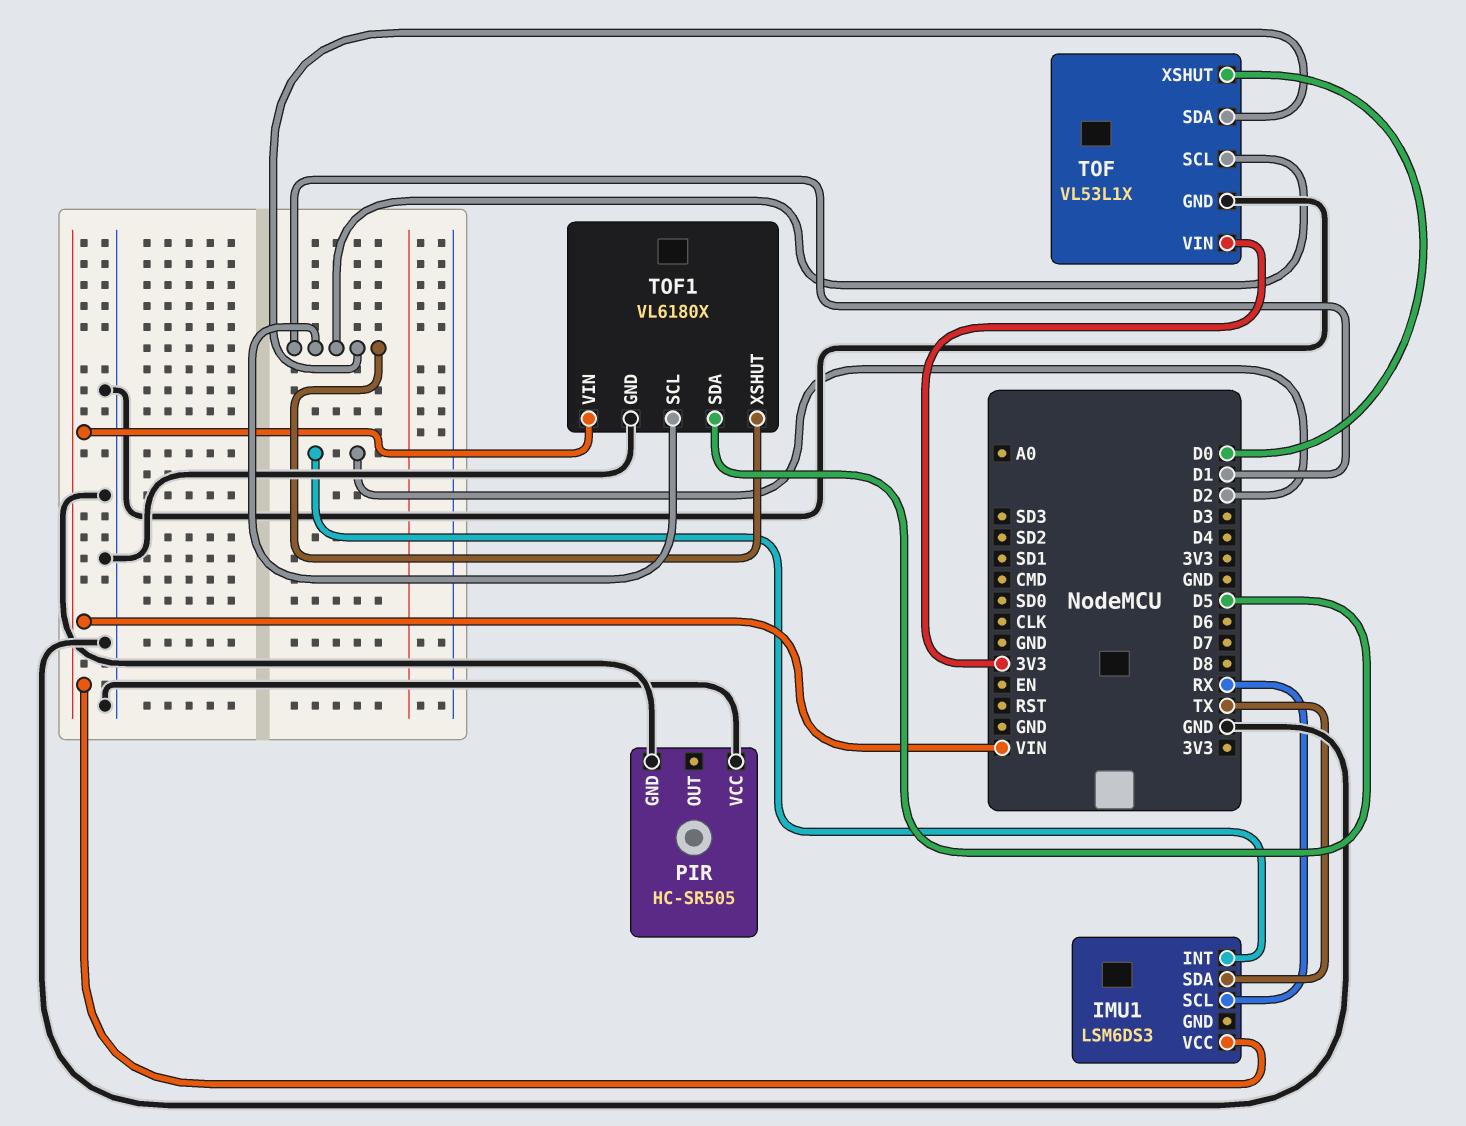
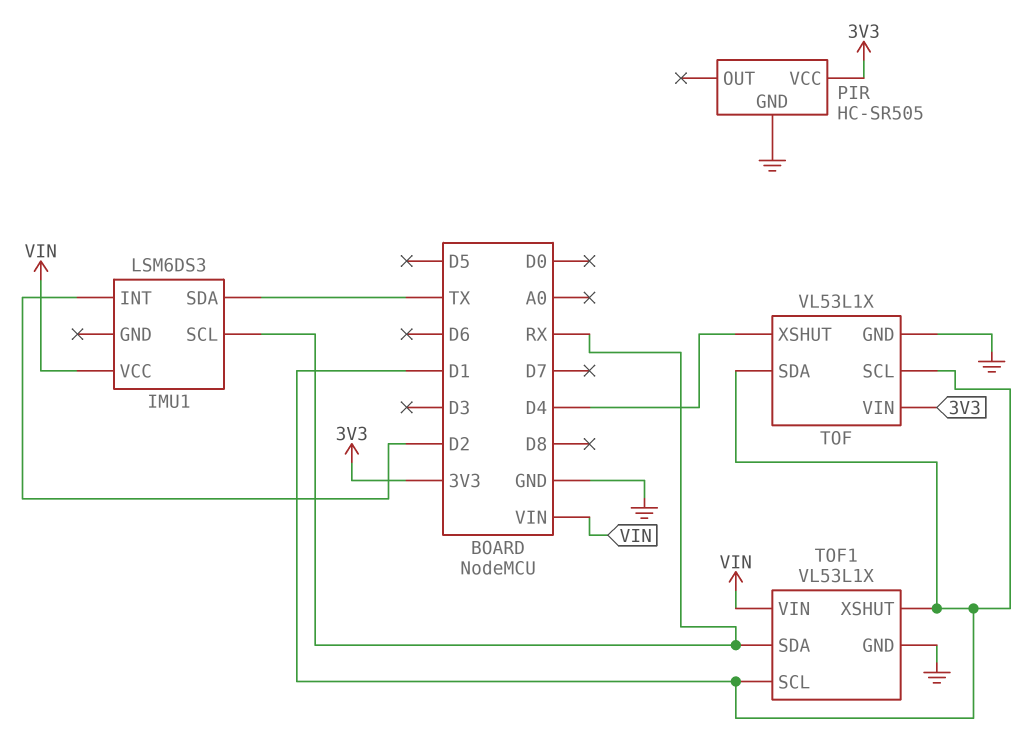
PIR pin VCC: GND -> 3V3
TOF pin XSHUT: D0 -> D4
TOF1: VL6180X -> VL53L1X
TOF1 pin SDA: D5 -> RX

